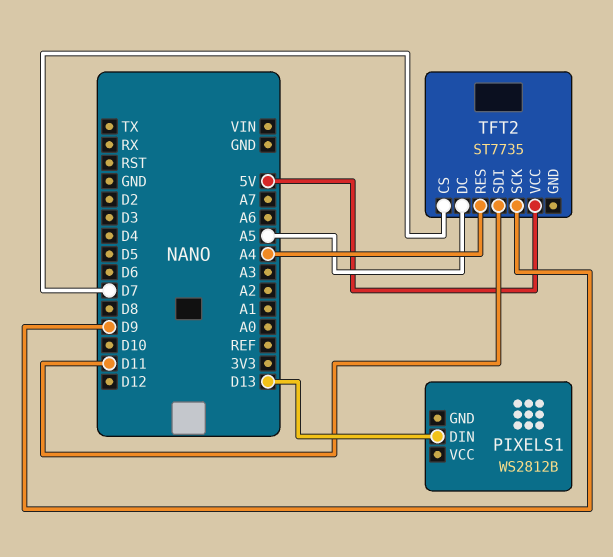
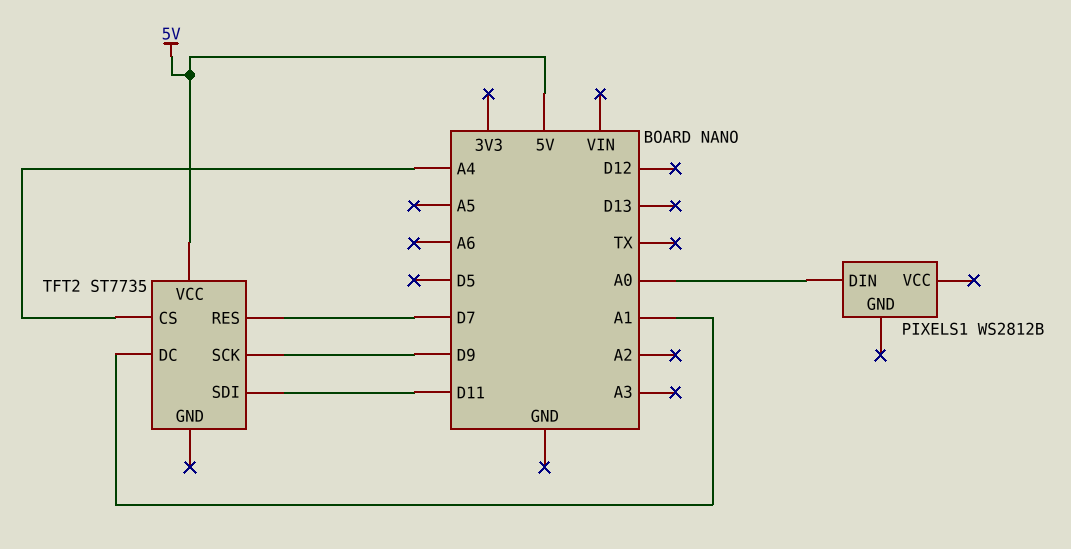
PIXELS1 pin DIN: D13 -> A0
TFT2 pin CS: D7 -> A4
TFT2 pin DC: A5 -> A1
TFT2 pin RES: A4 -> D7

